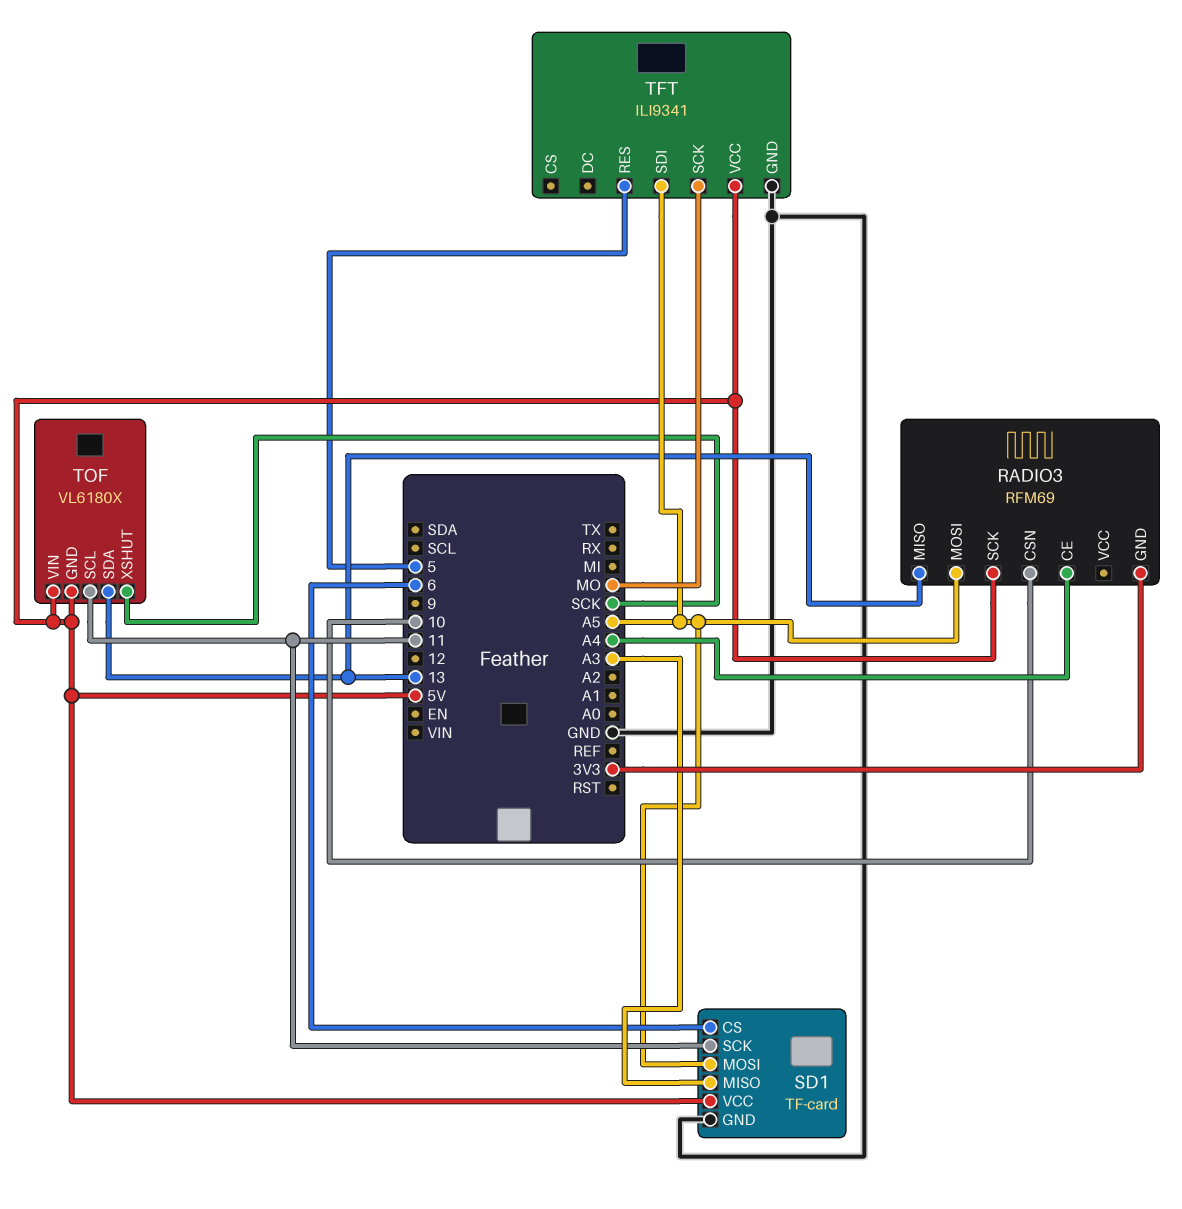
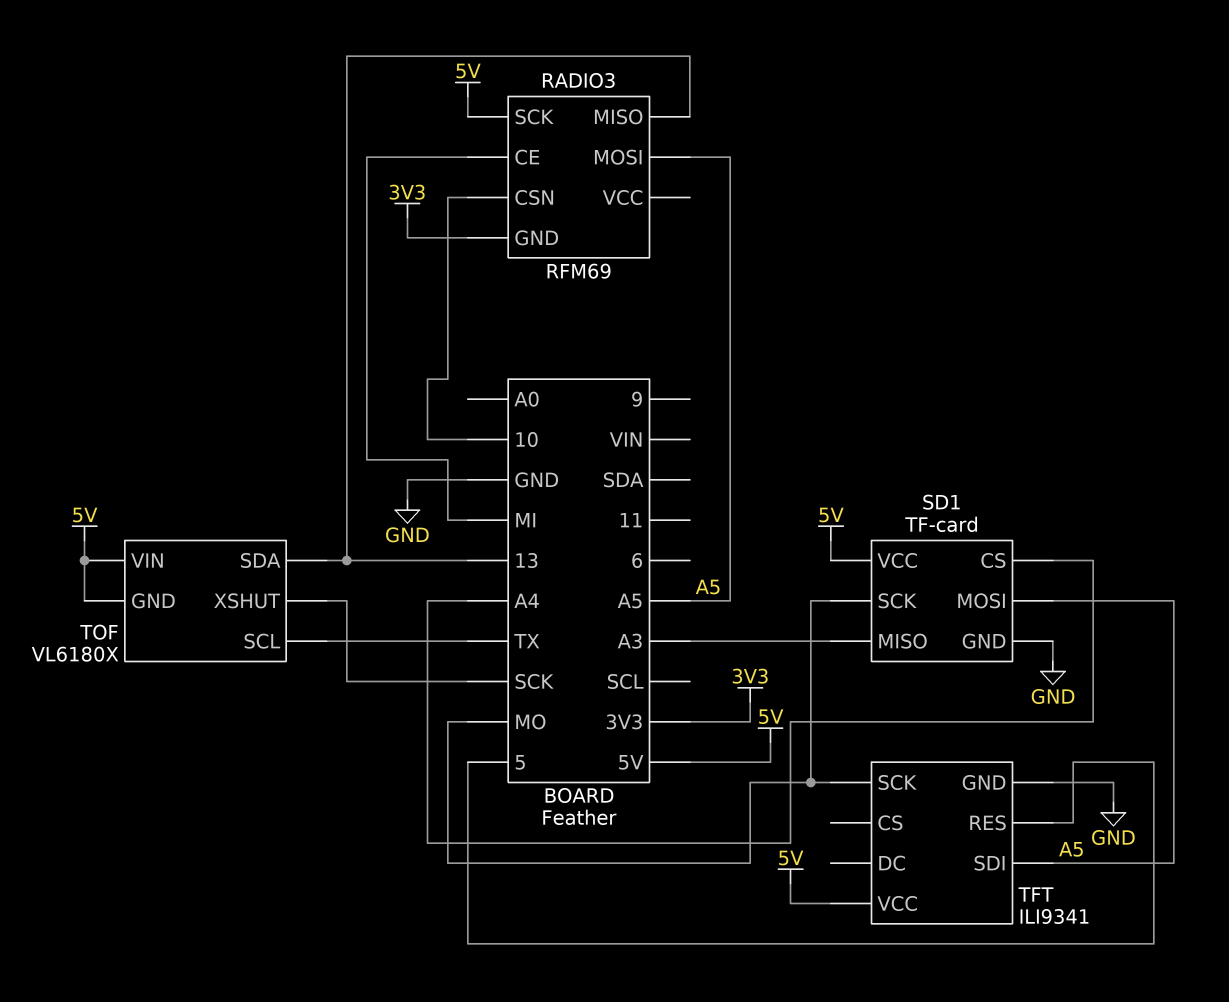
RADIO3 pin CE: A4 -> MI
SD1 pin CS: 6 -> A4
SD1 pin SCK: 11 -> MO
TOF pin SCL: 11 -> TX

